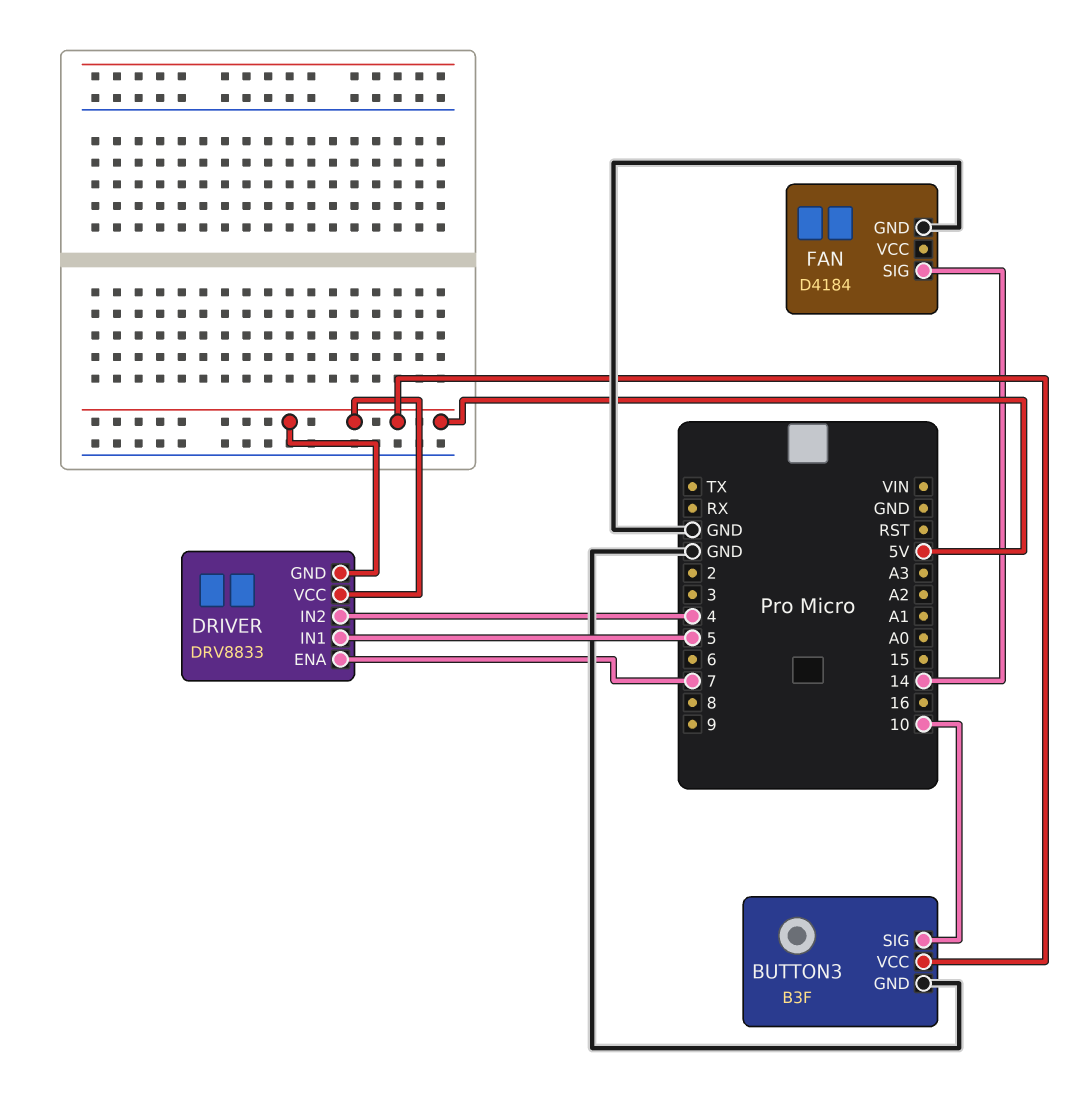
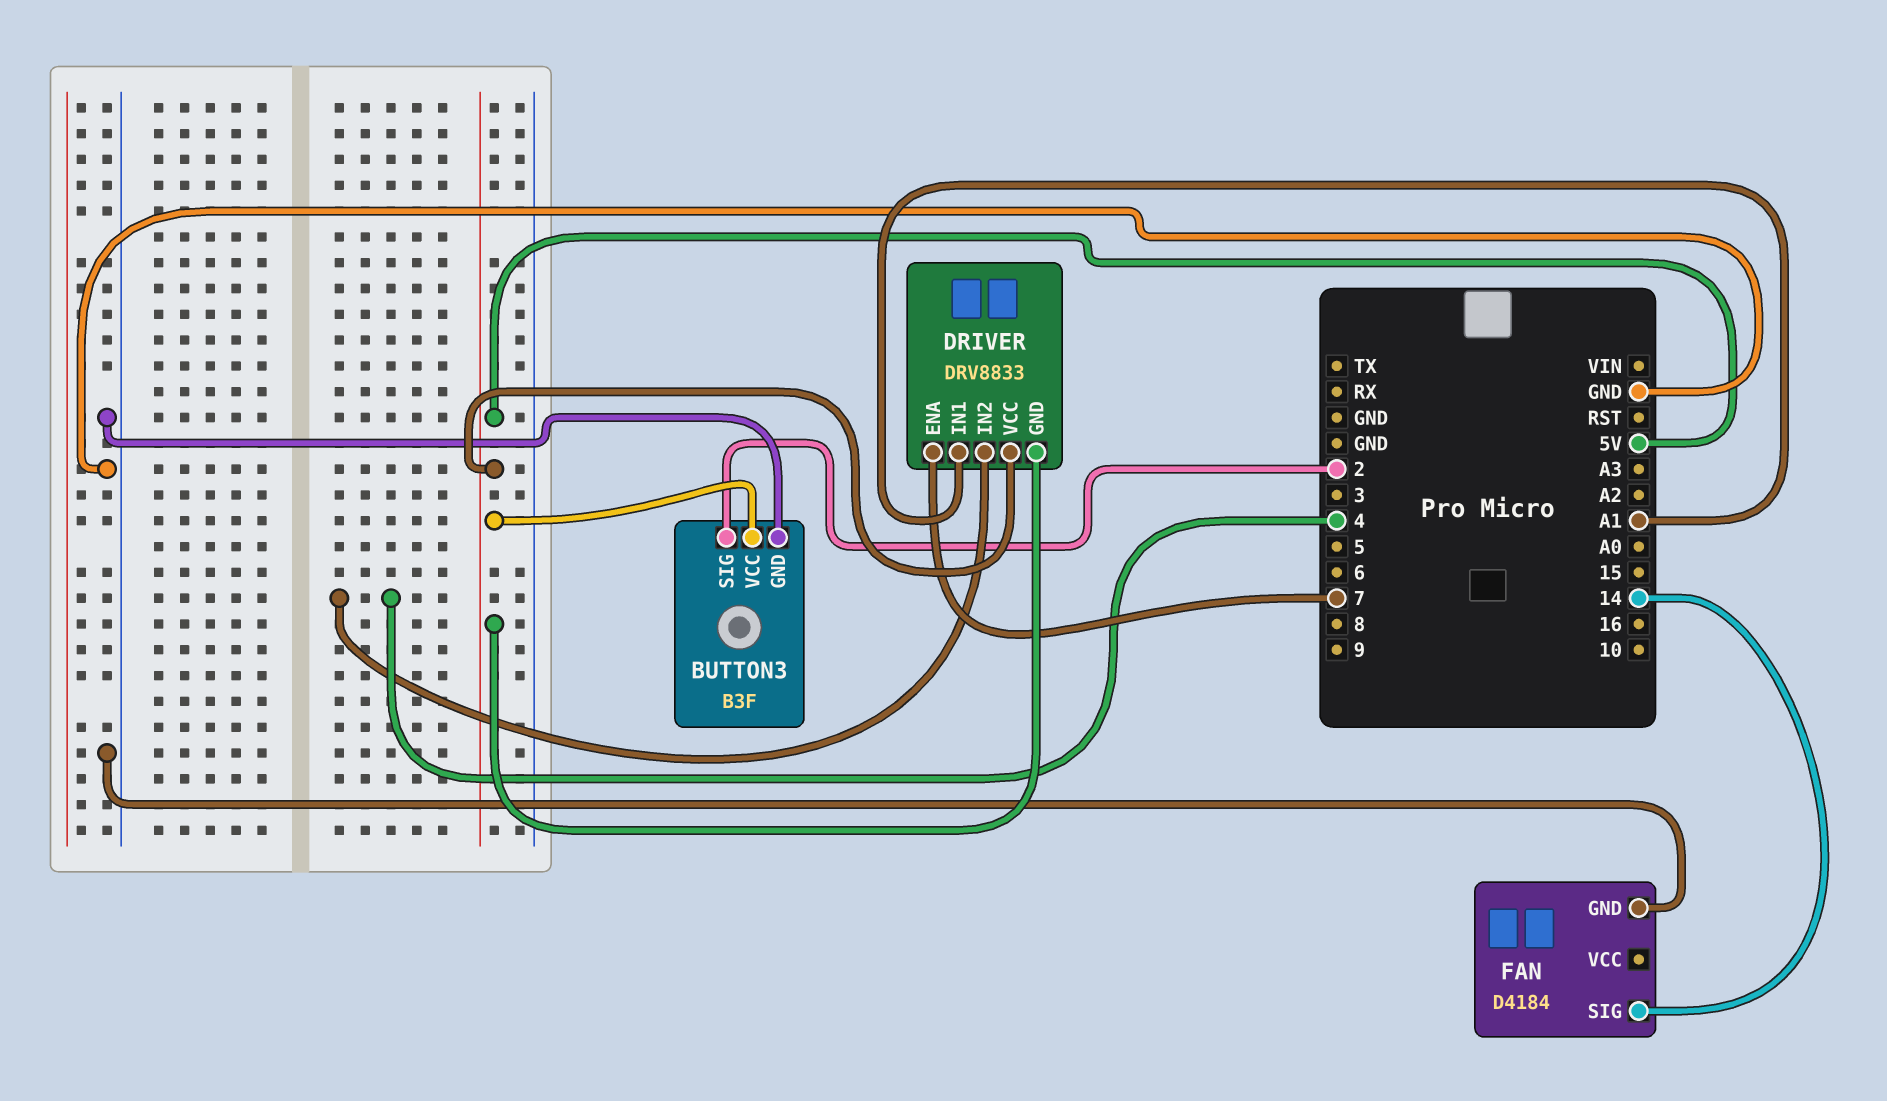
BUTTON3 pin SIG: 10 -> 2
DRIVER pin IN1: 5 -> A1

